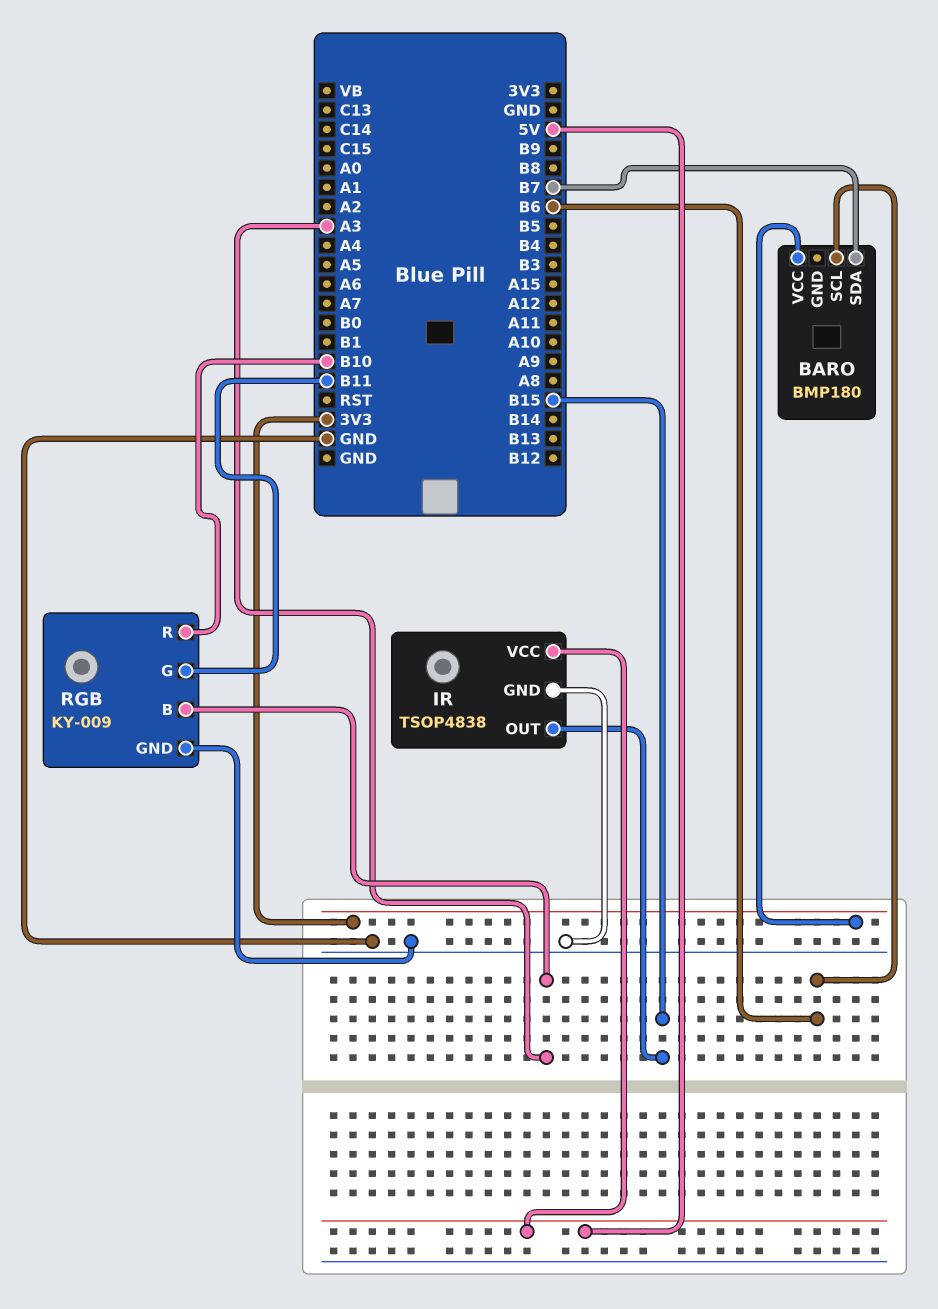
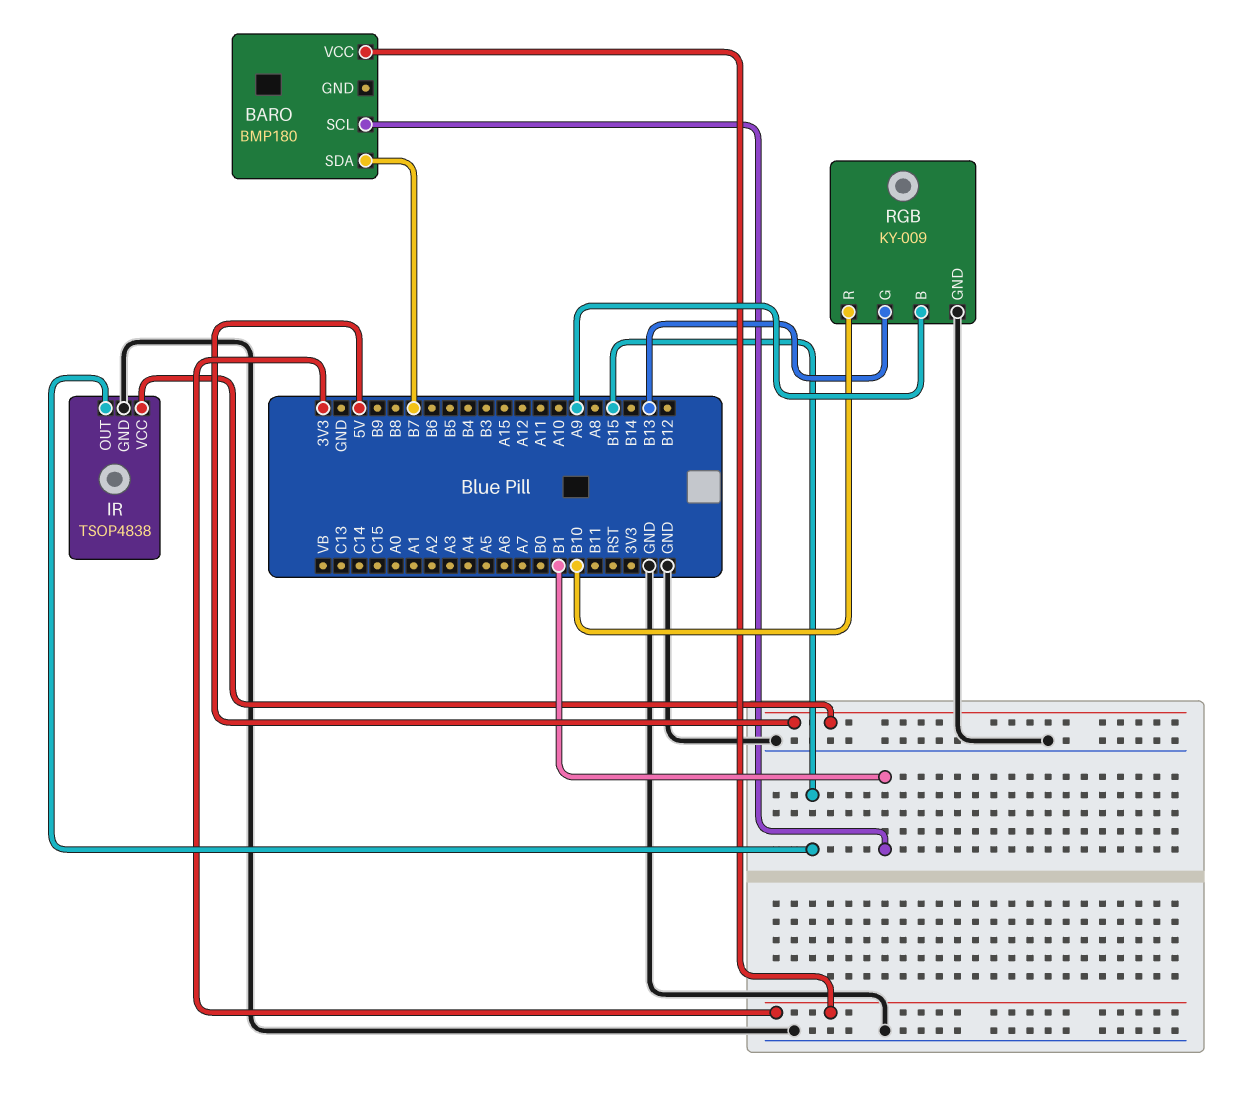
BARO pin SCL: B6 -> B1
RGB pin B: A3 -> A9
RGB pin G: B11 -> B13

